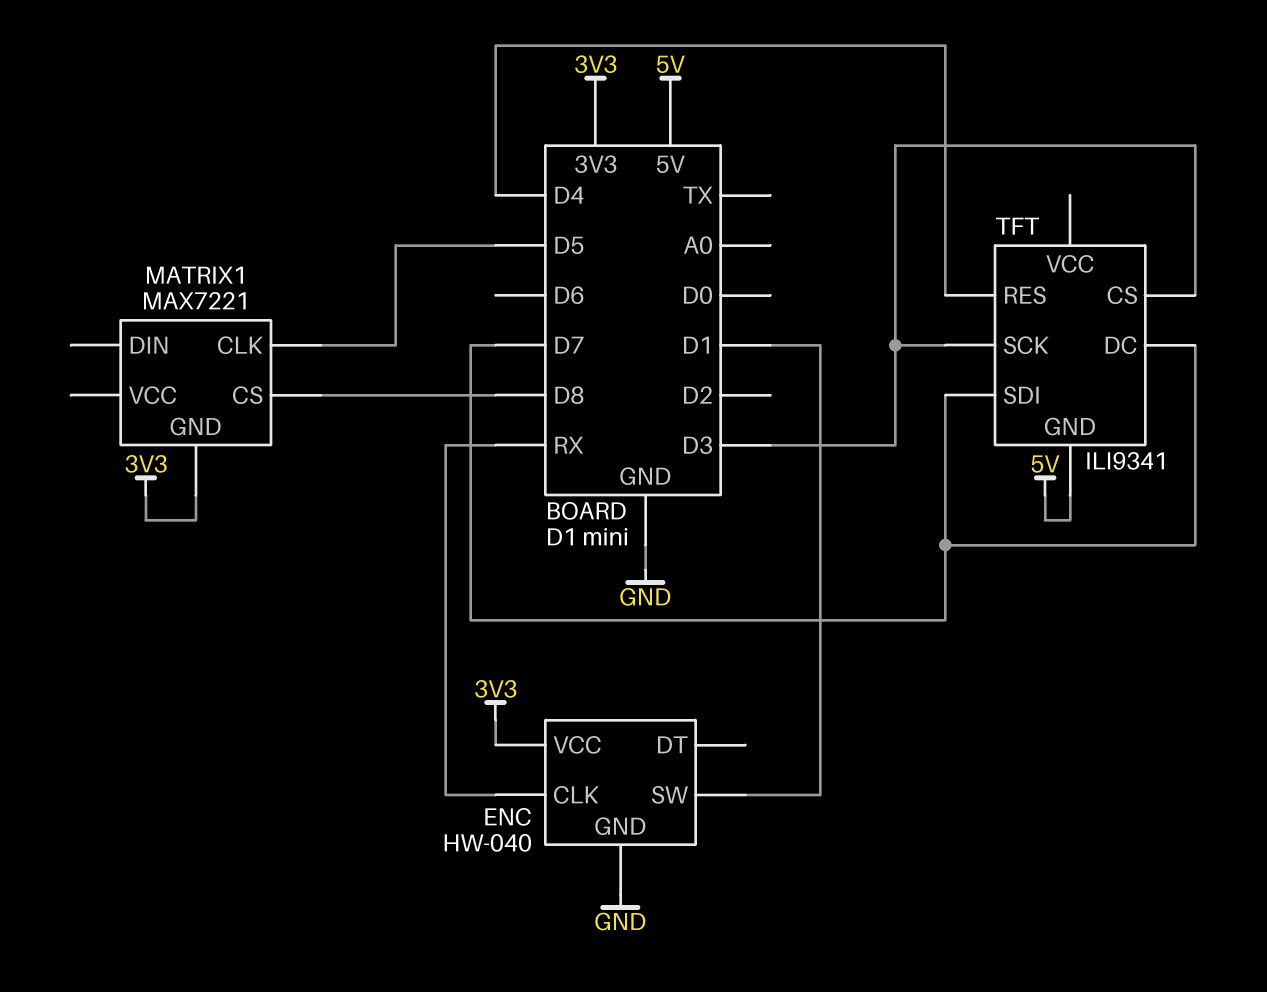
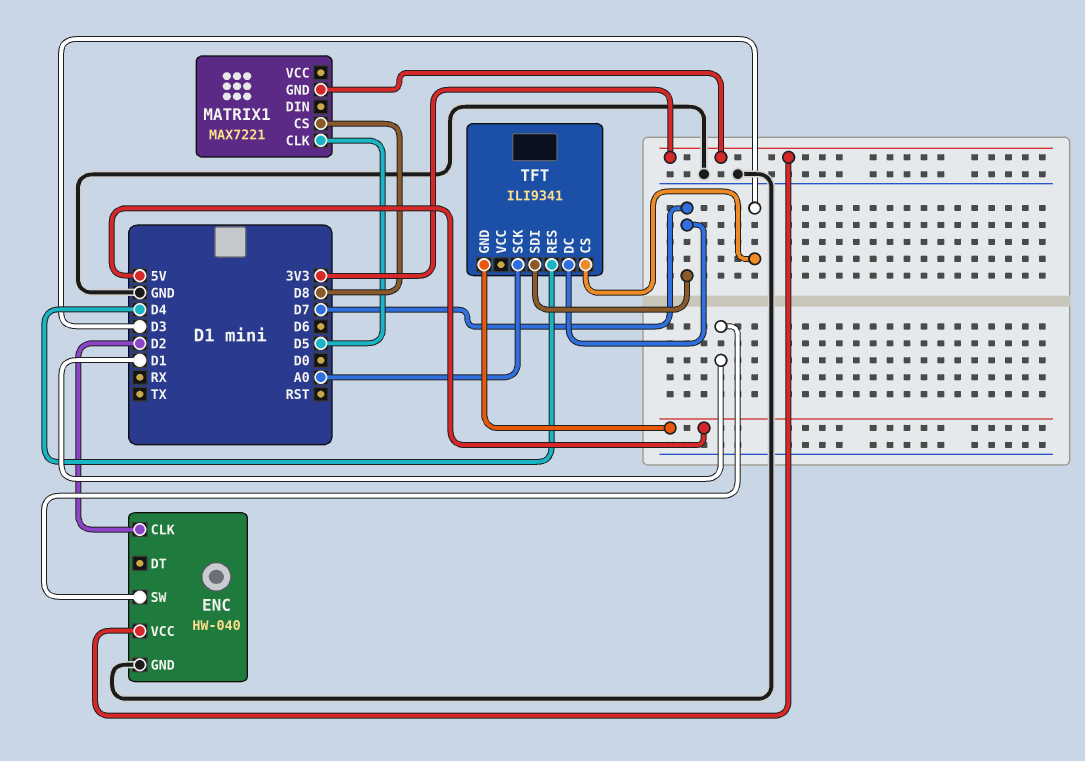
ENC pin CLK: RX -> D2
TFT pin SCK: D3 -> A0

